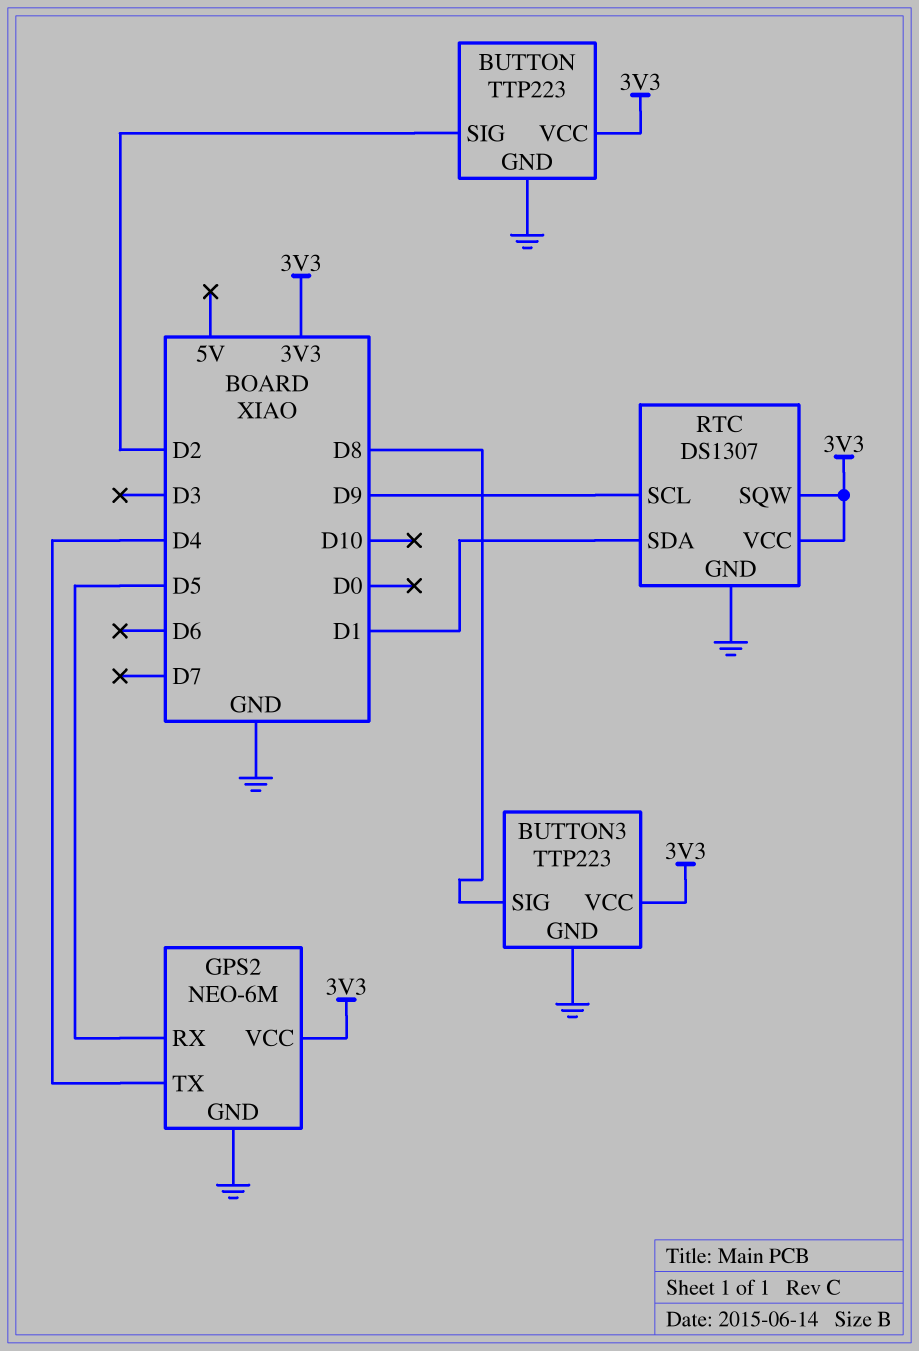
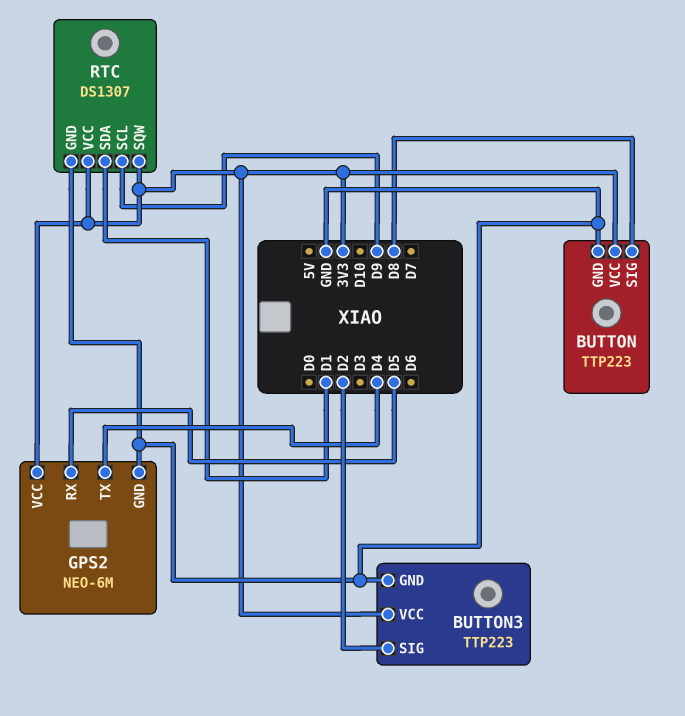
BUTTON pin SIG: D2 -> D8
BUTTON3 pin SIG: D8 -> D2

